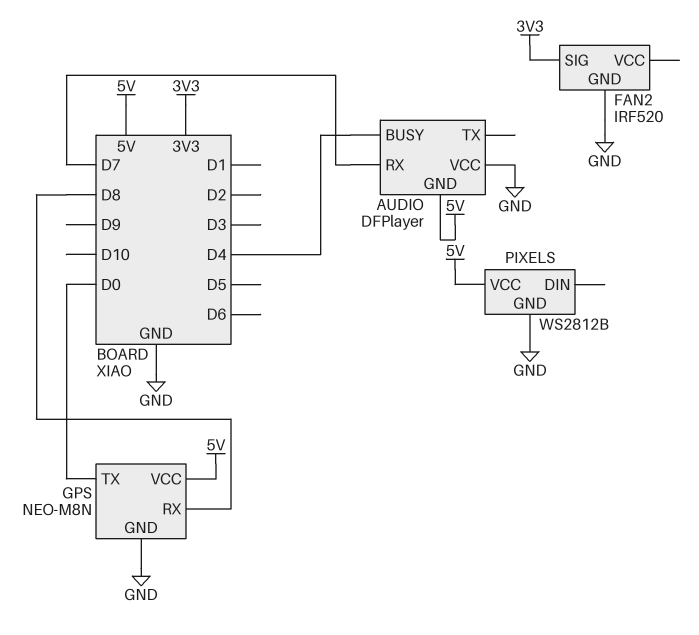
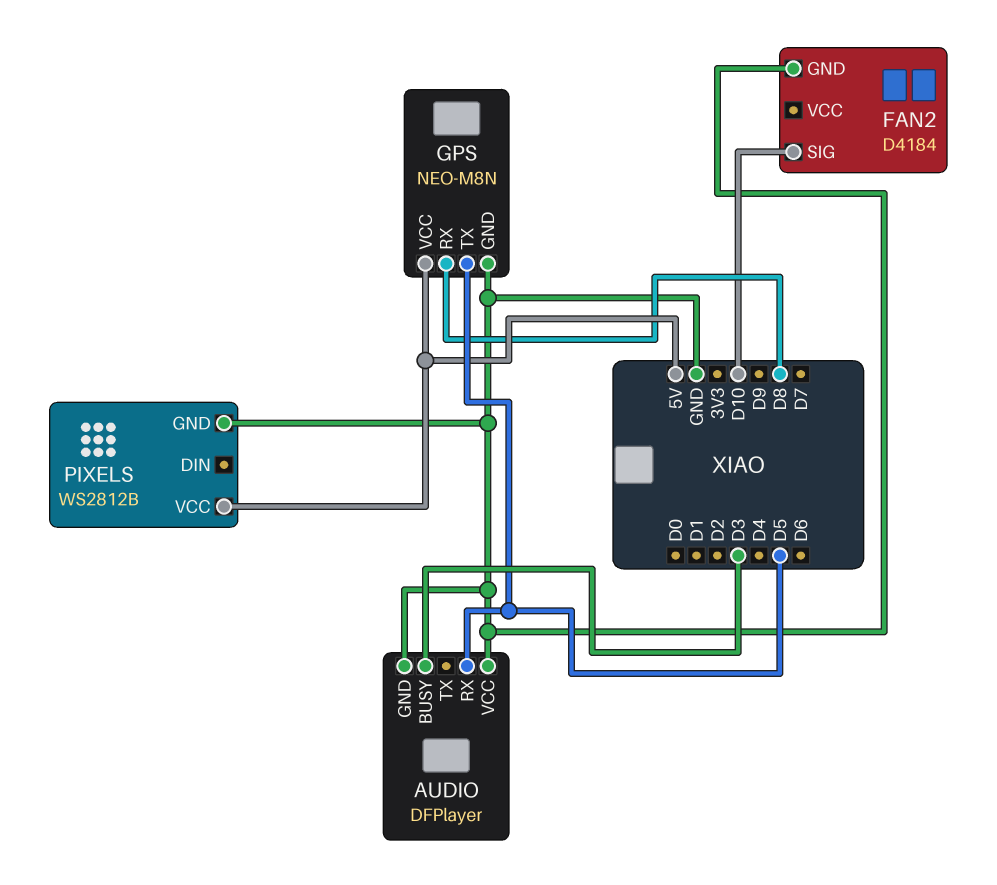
AUDIO pin BUSY: D4 -> D3
AUDIO pin GND: 5V -> GND
AUDIO pin RX: D7 -> D5
FAN2: IRF520 -> D4184
FAN2 pin SIG: 3V3 -> D10
GPS pin TX: D0 -> D5

